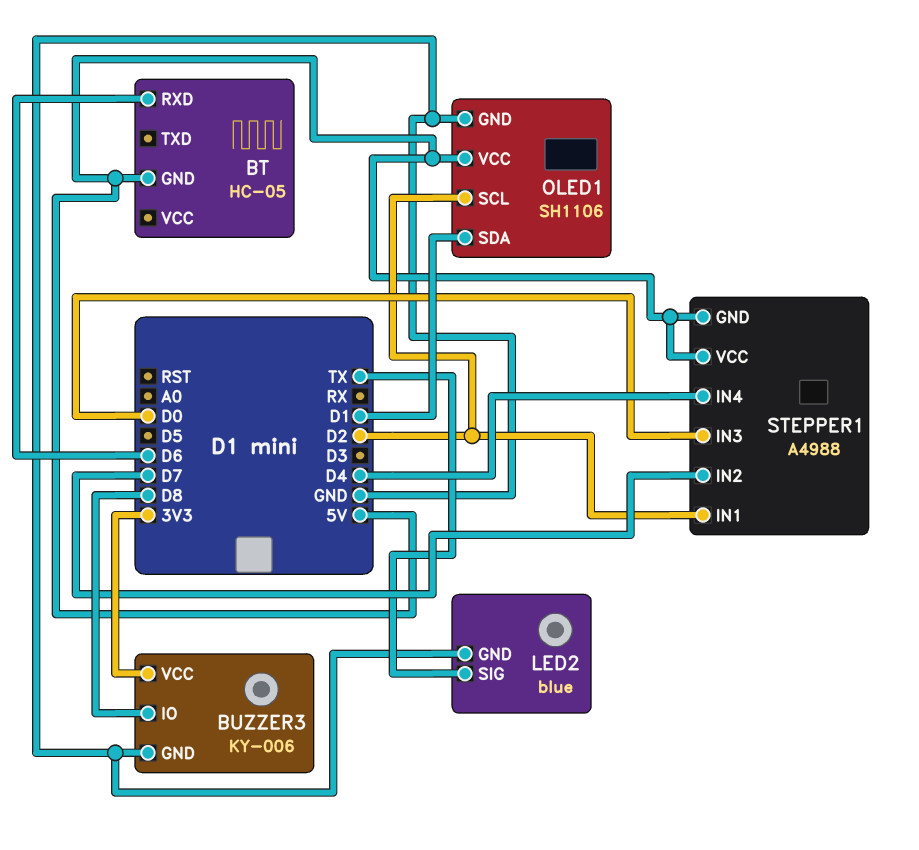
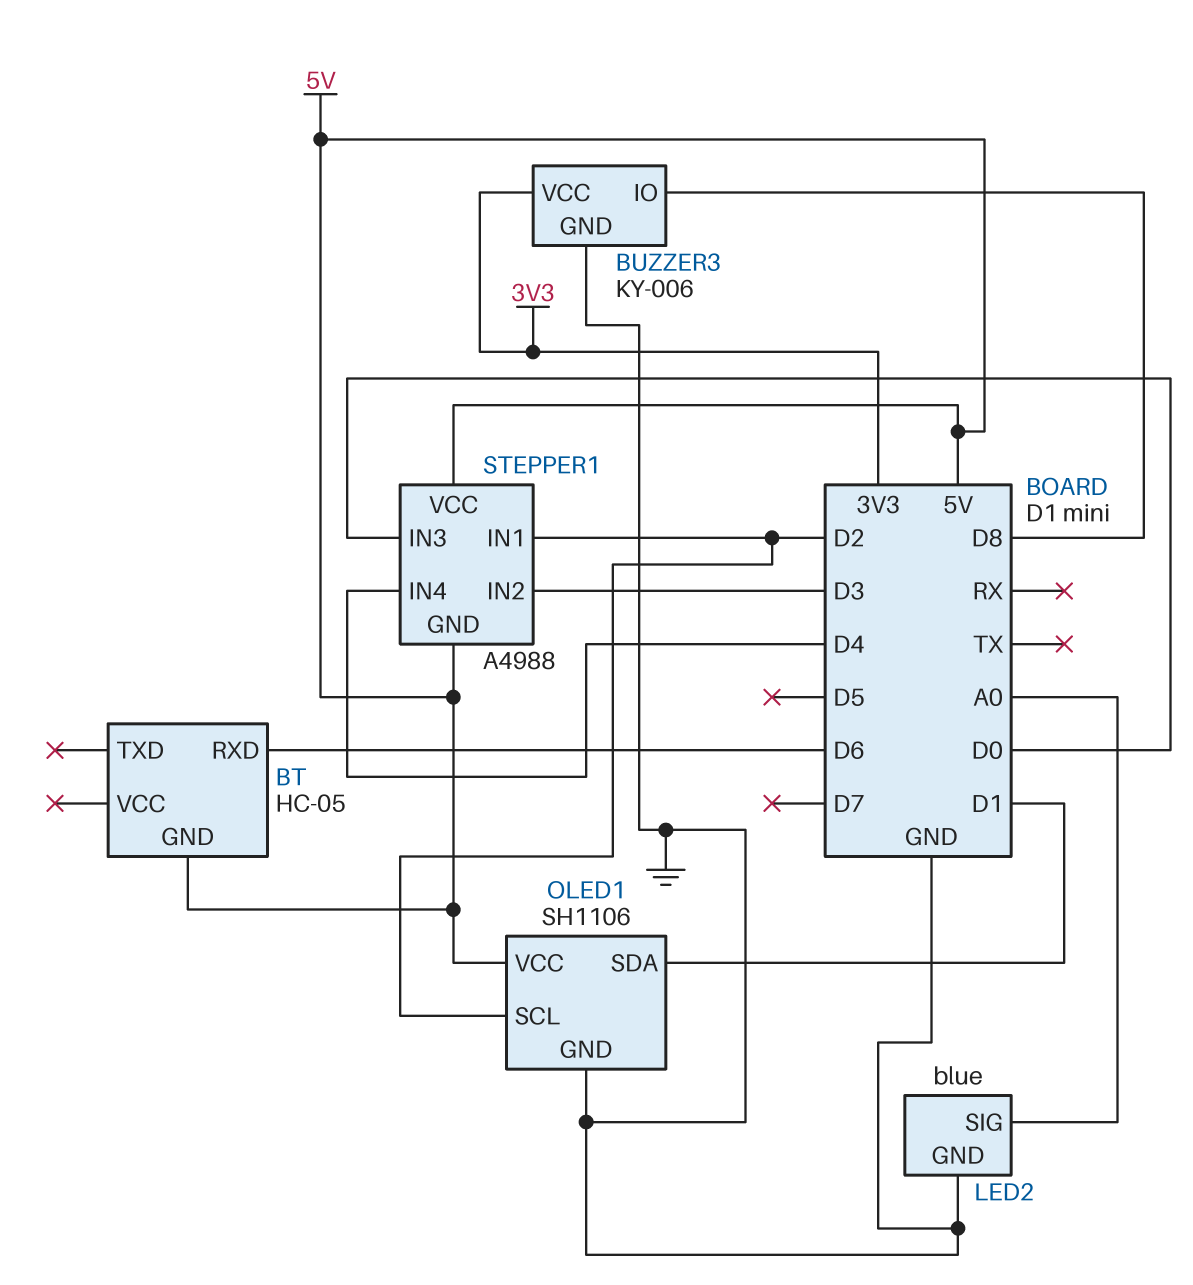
LED2 pin SIG: TX -> A0
STEPPER1 pin IN2: D7 -> D3

